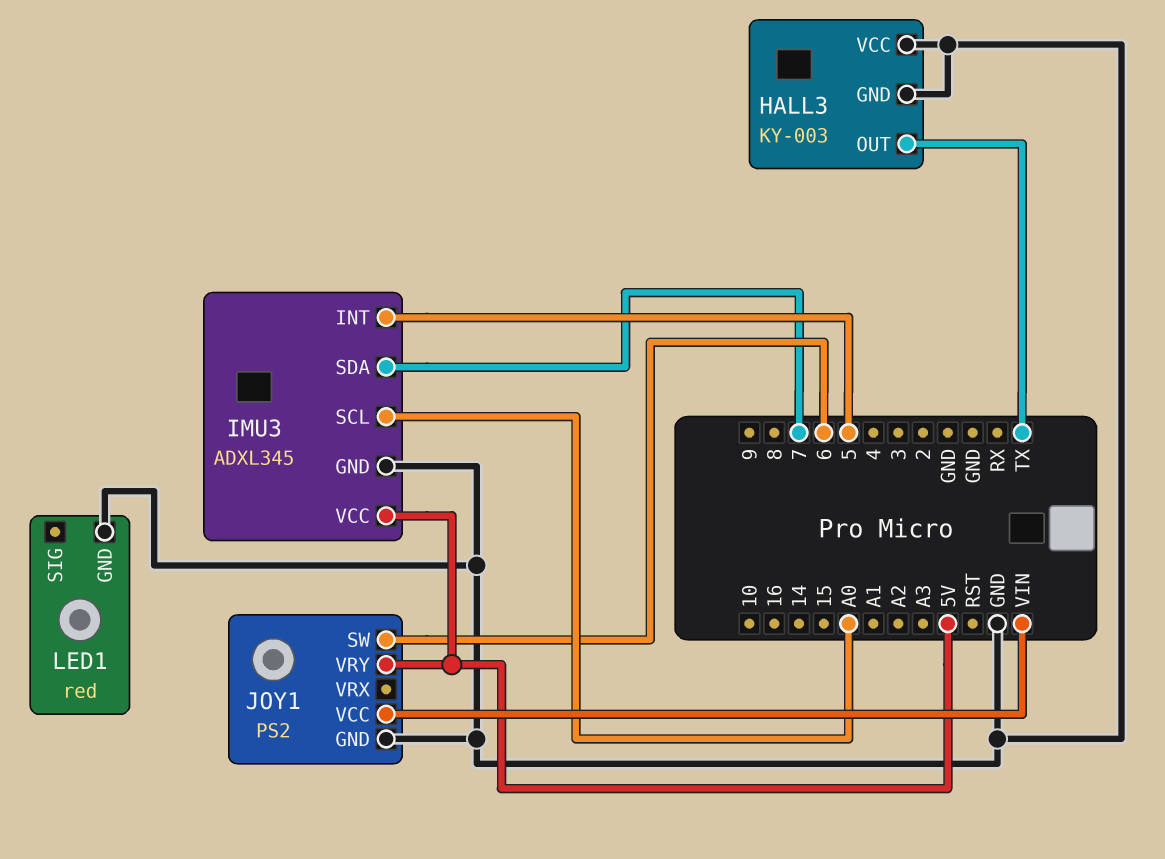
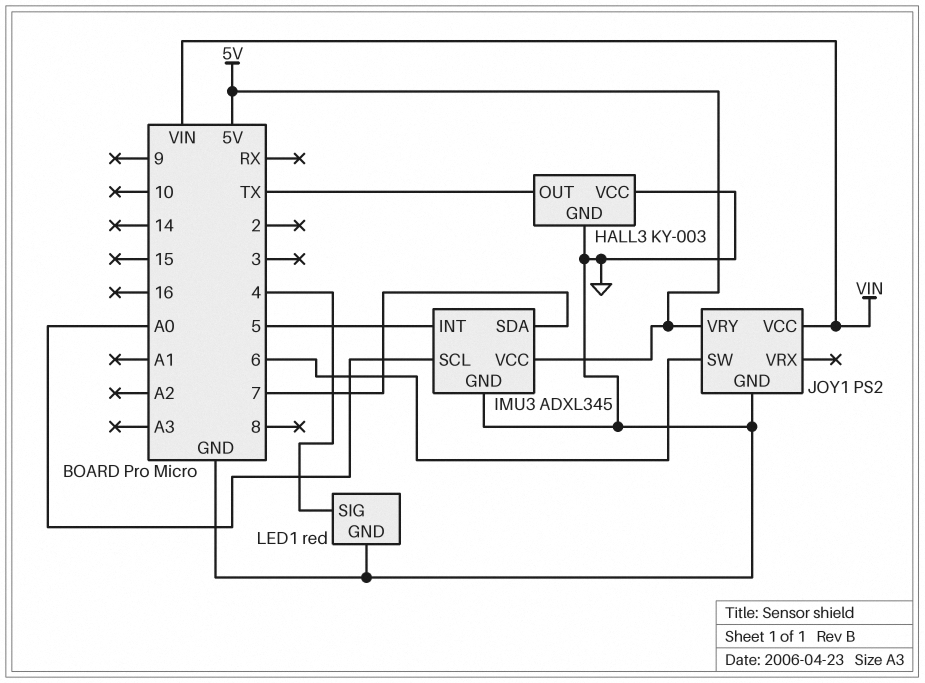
LED1 pin SIG: none -> 4

